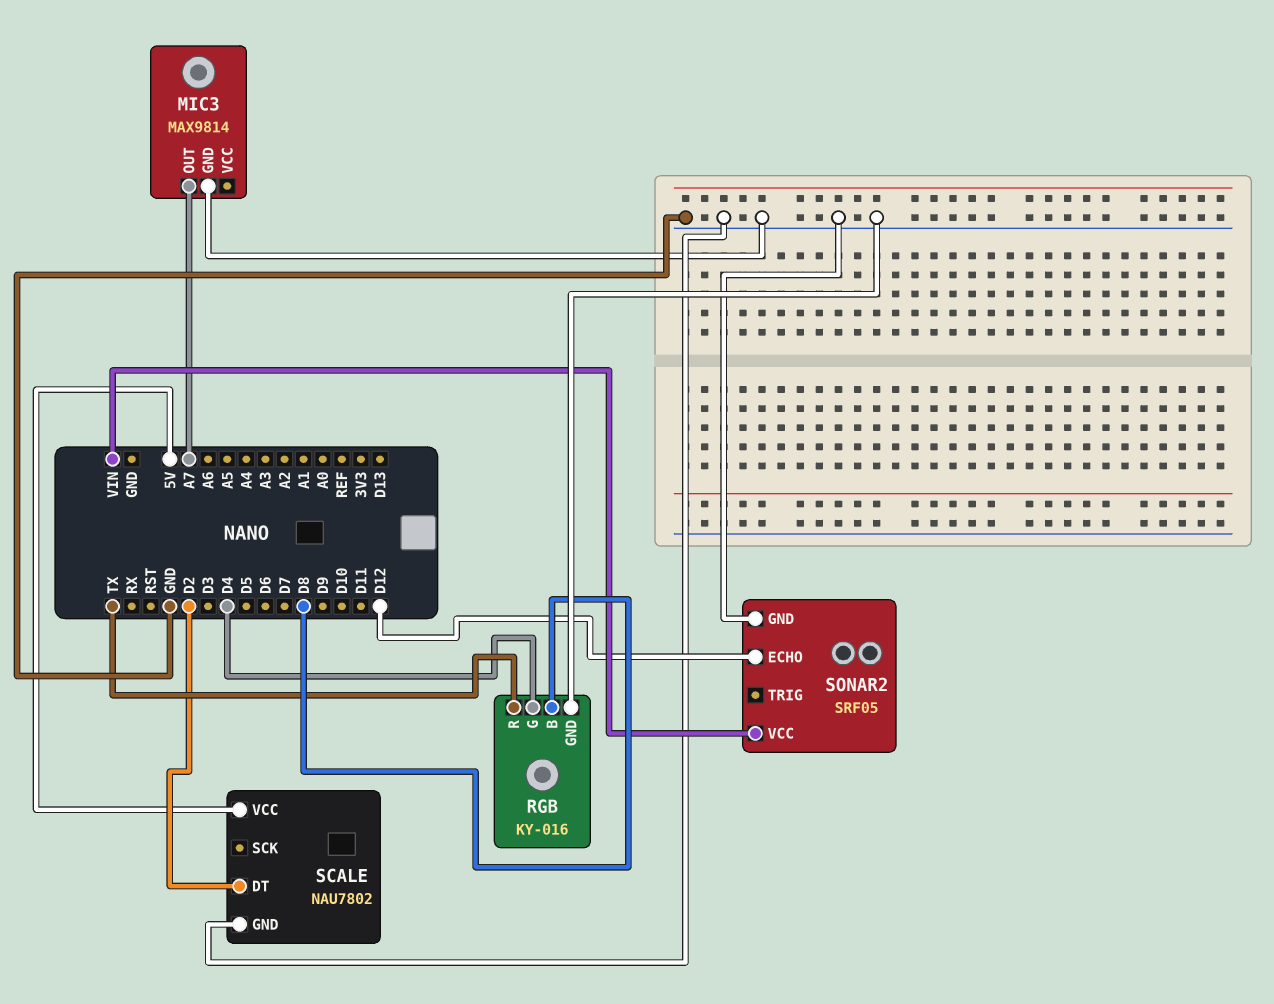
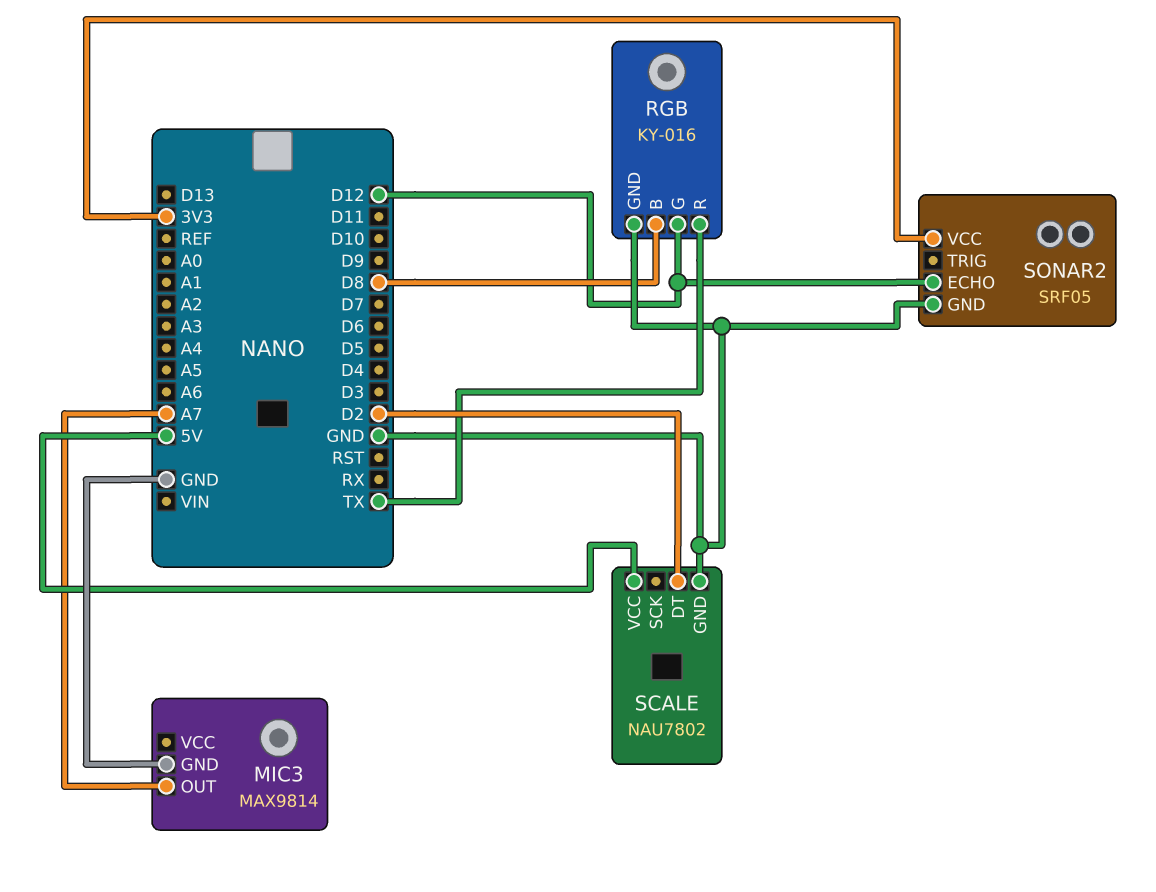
RGB pin G: D4 -> D12
SONAR2 pin VCC: VIN -> 3V3

